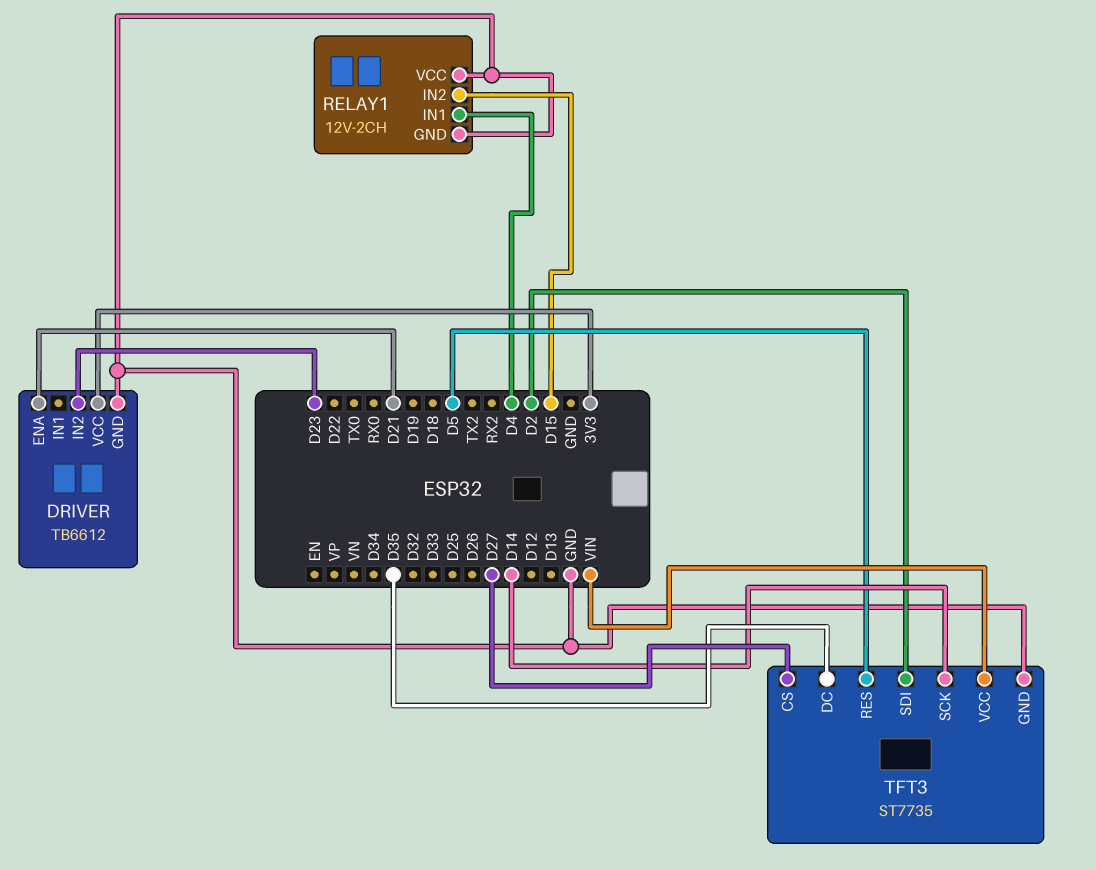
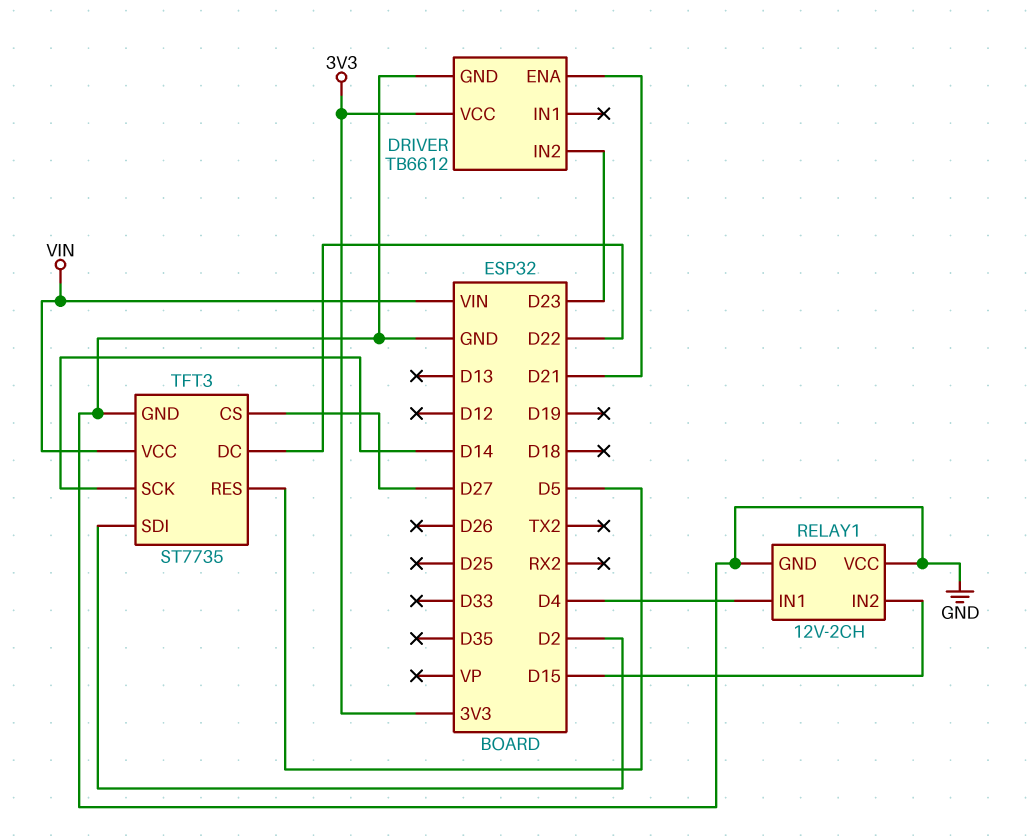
TFT3 pin DC: D35 -> D22

